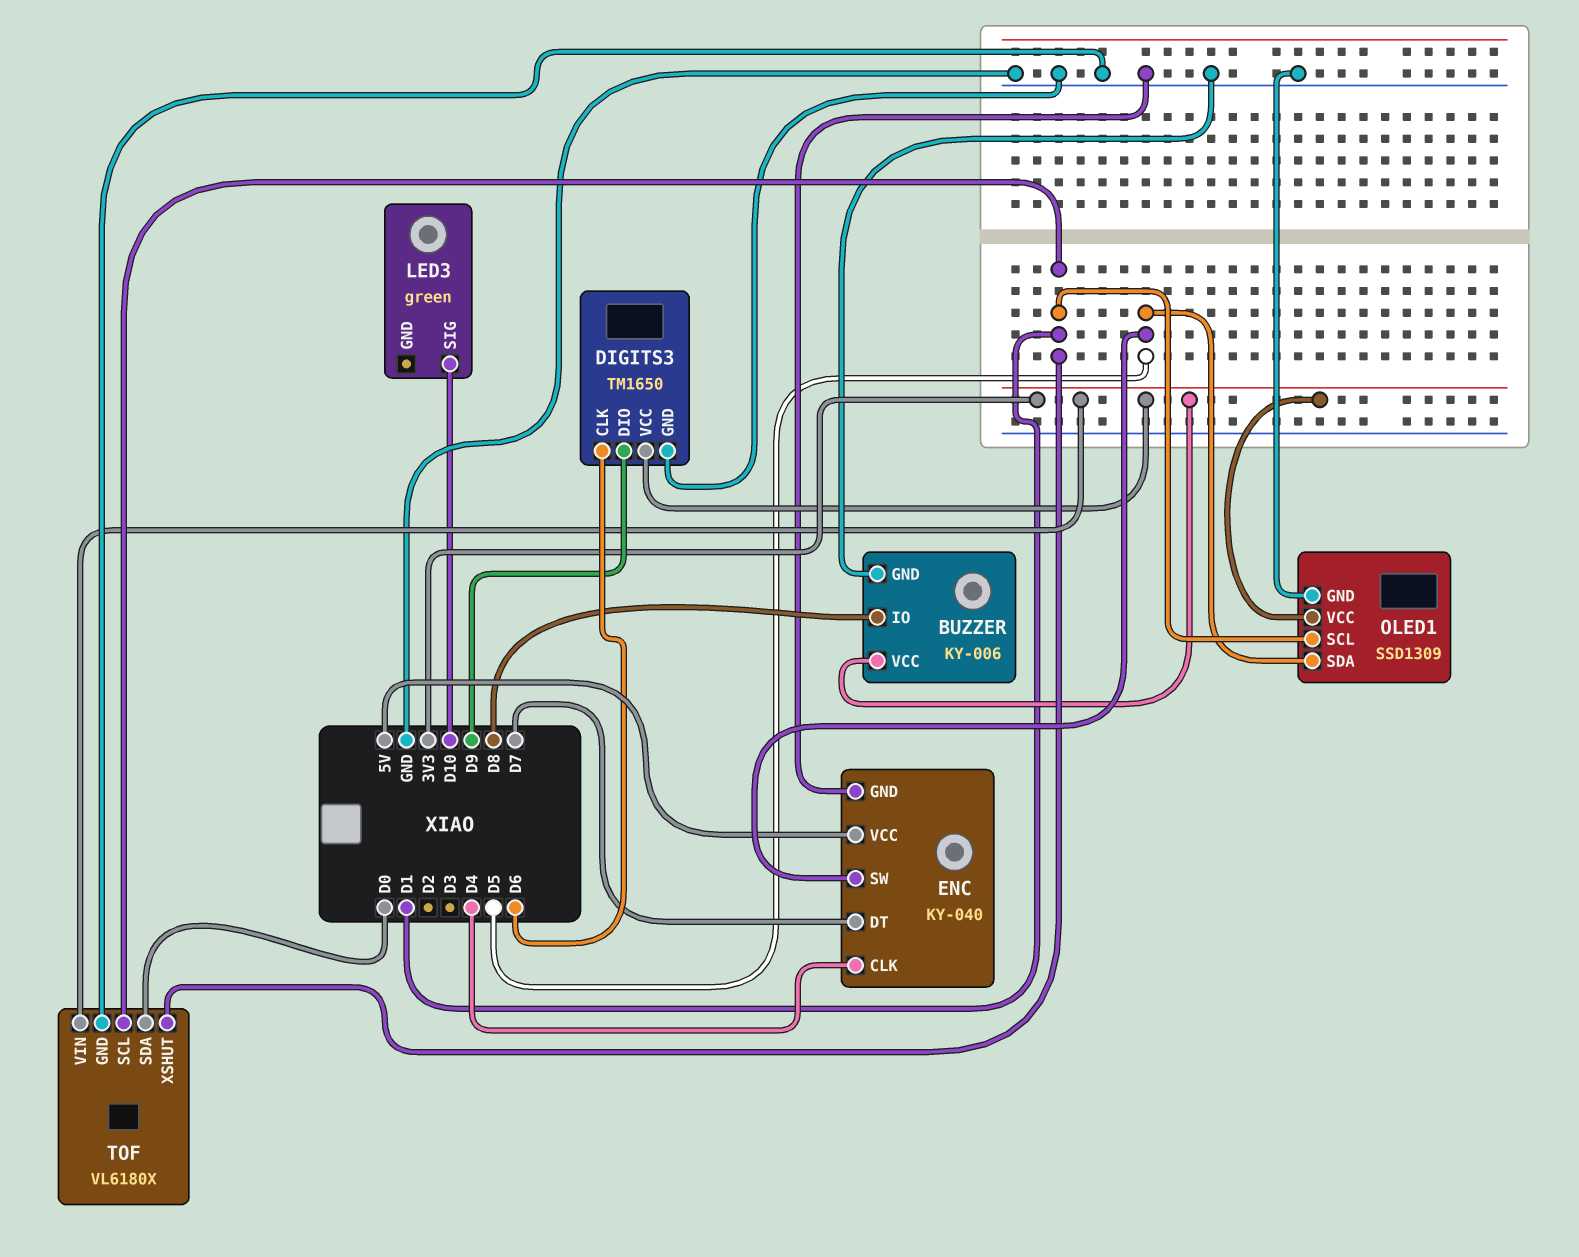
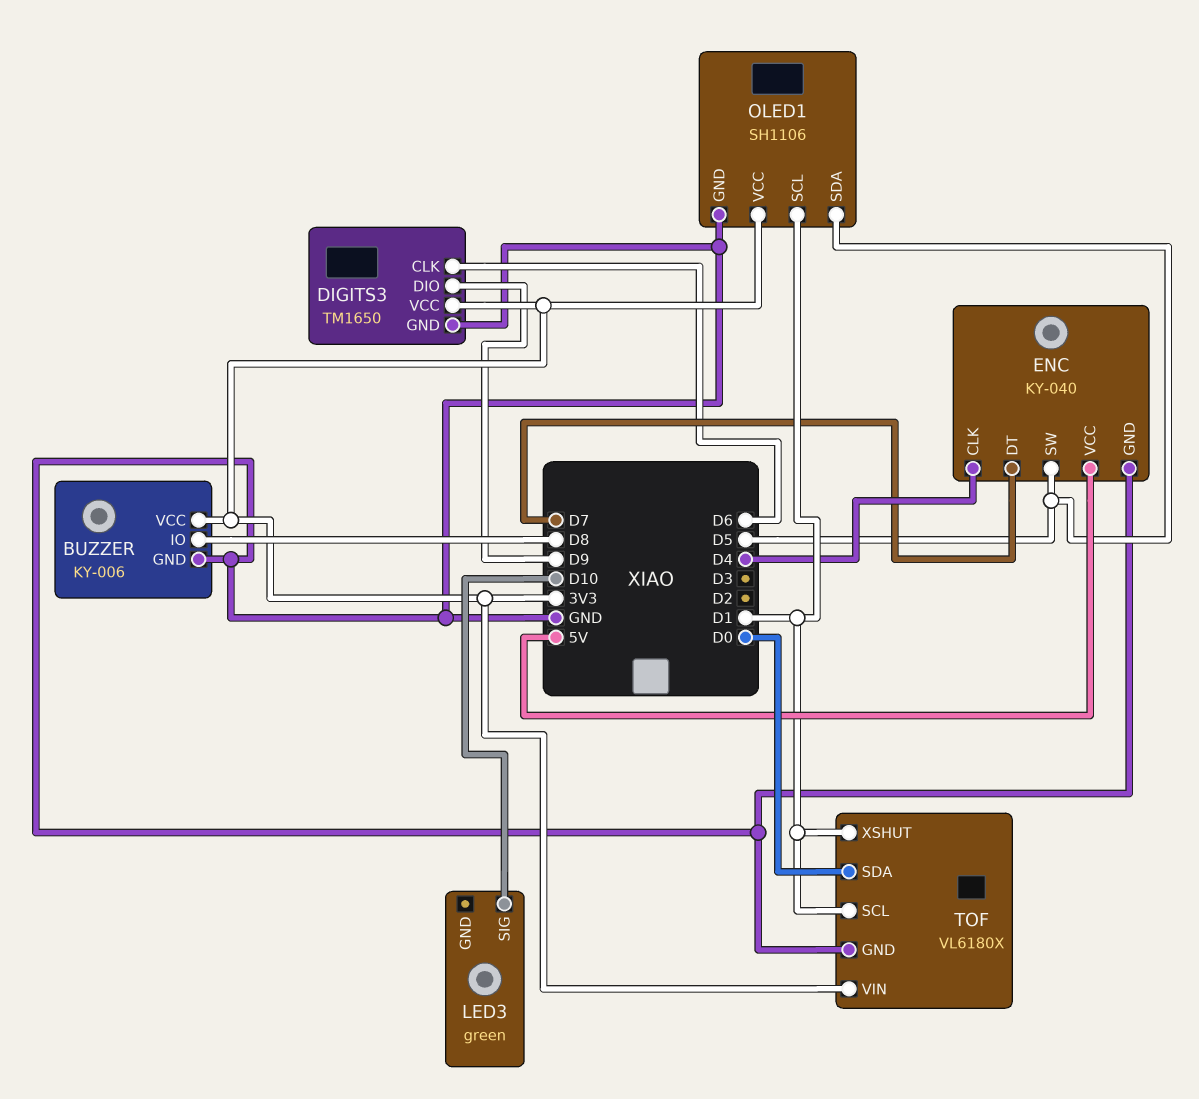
OLED1: SSD1309 -> SH1106

